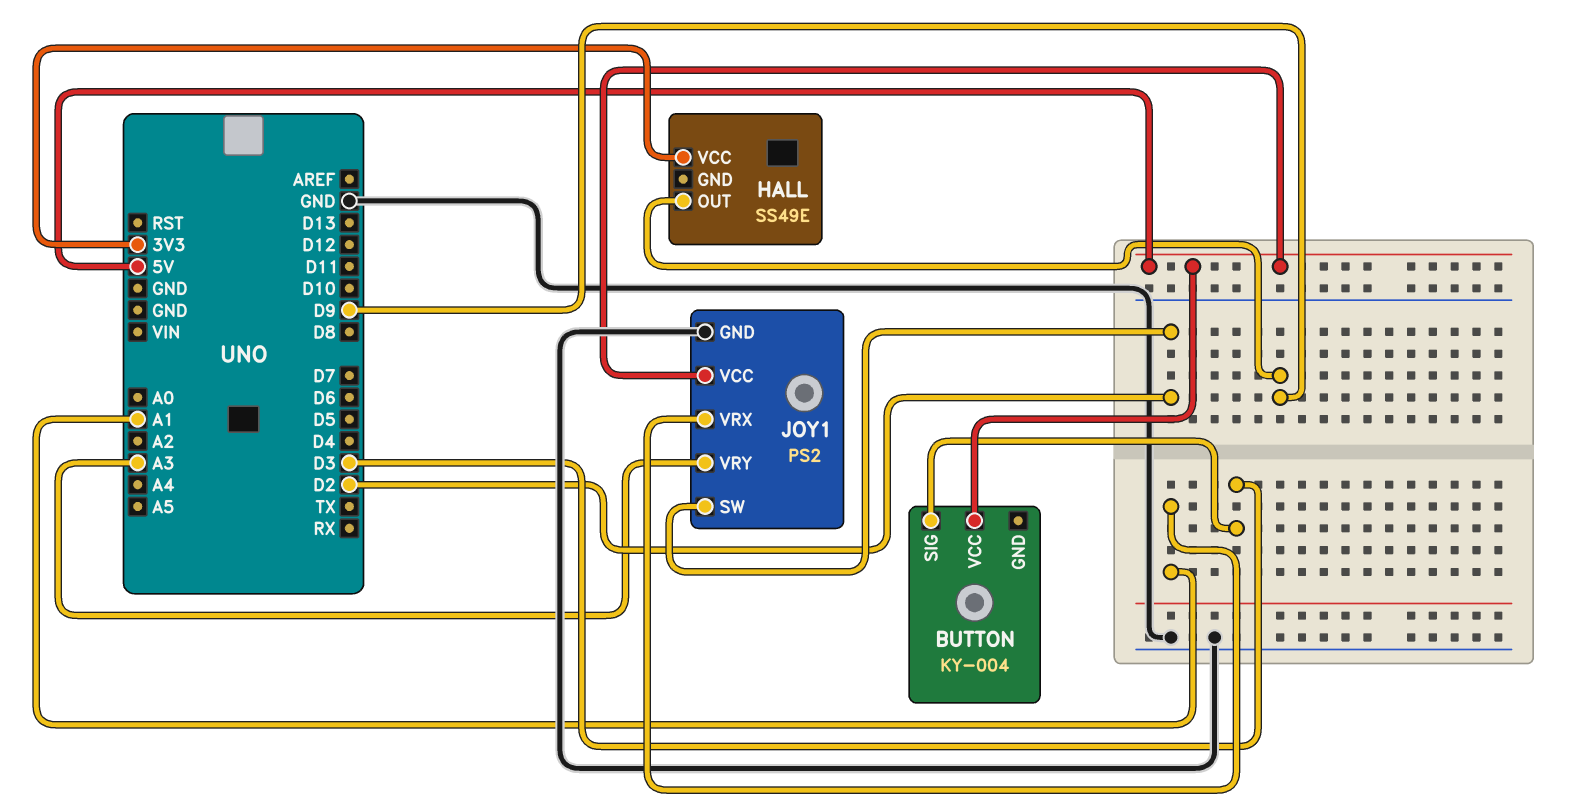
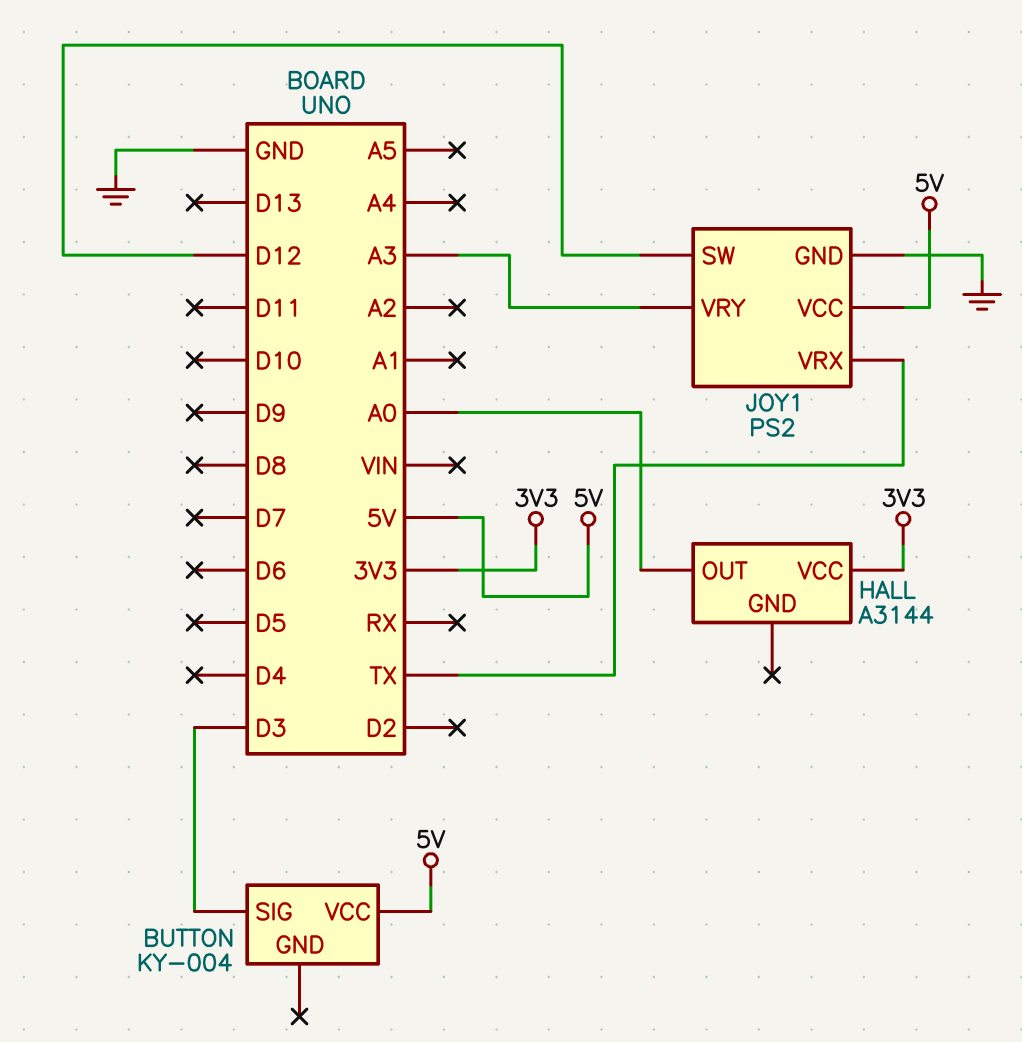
HALL: SS49E -> A3144
HALL pin OUT: D9 -> A0
JOY1 pin SW: D2 -> D12
JOY1 pin VRX: A1 -> TX

